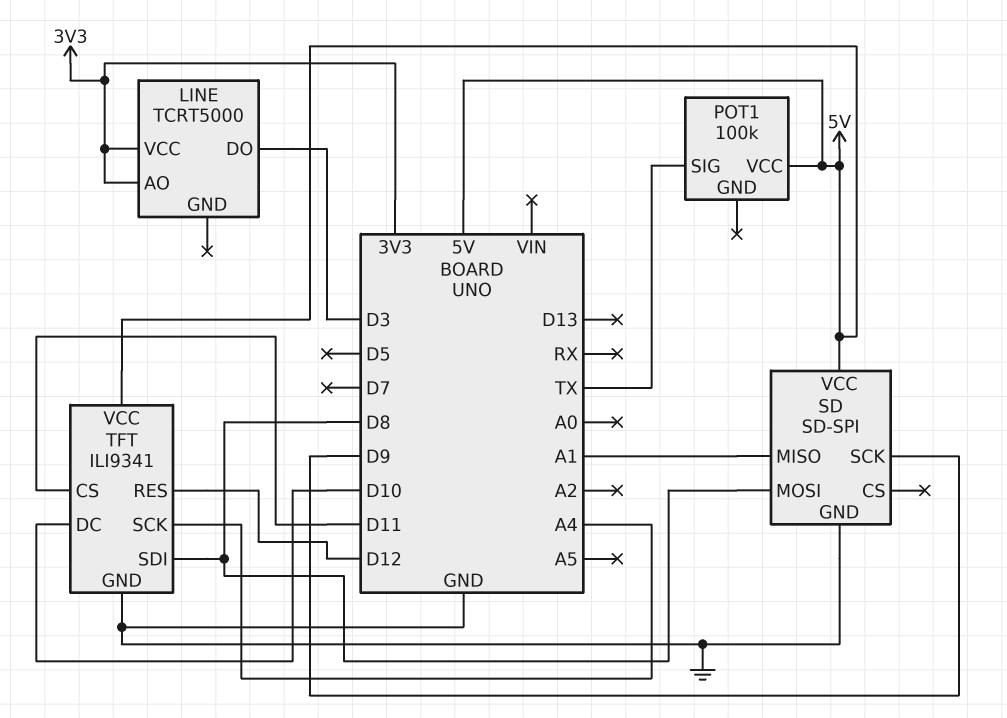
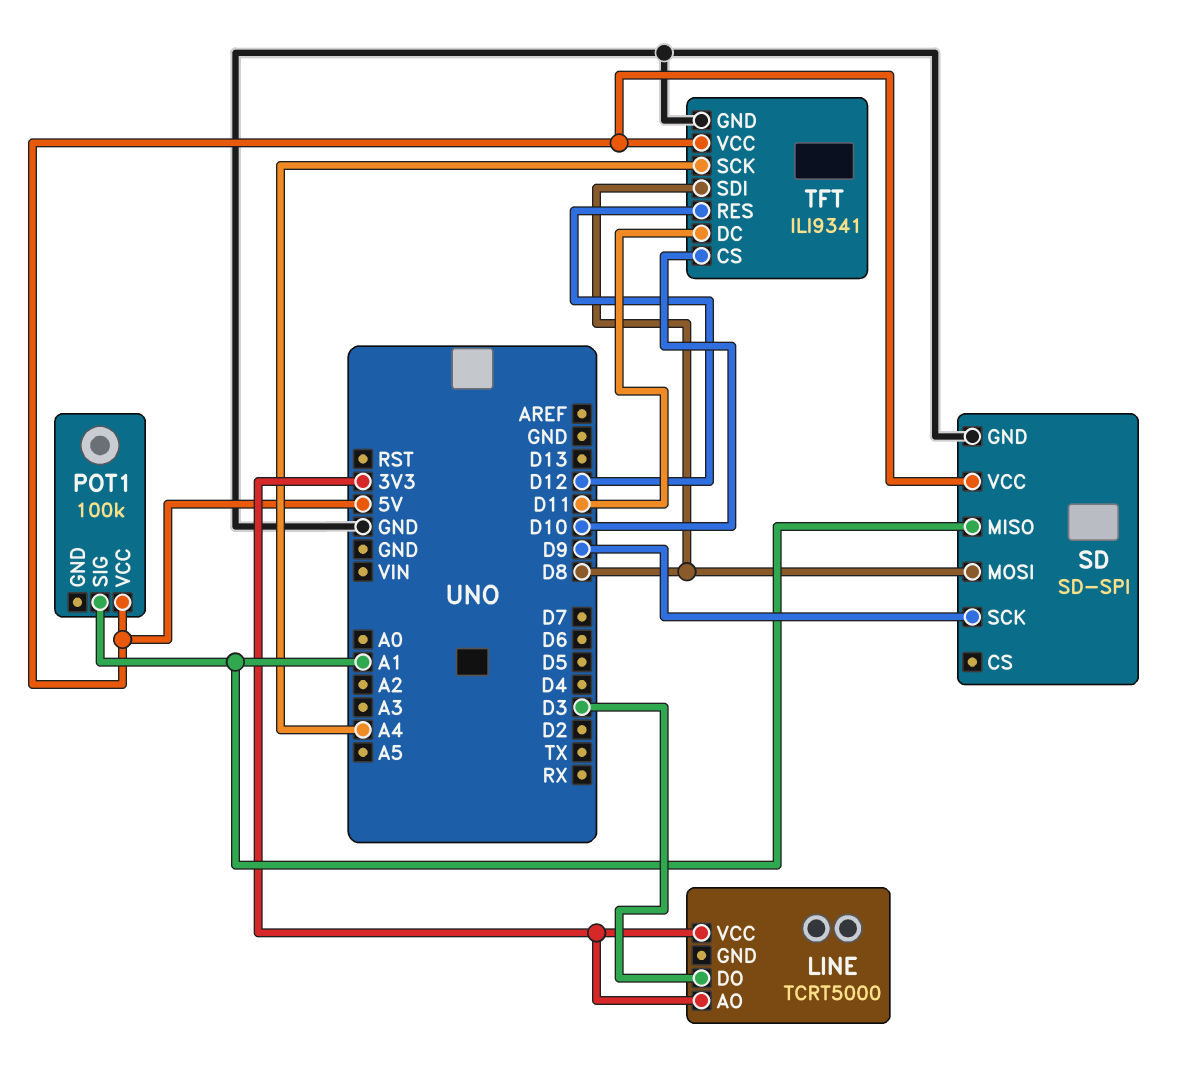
POT1 pin SIG: TX -> A1
TFT pin CS: D11 -> D10
TFT pin DC: D10 -> D11

